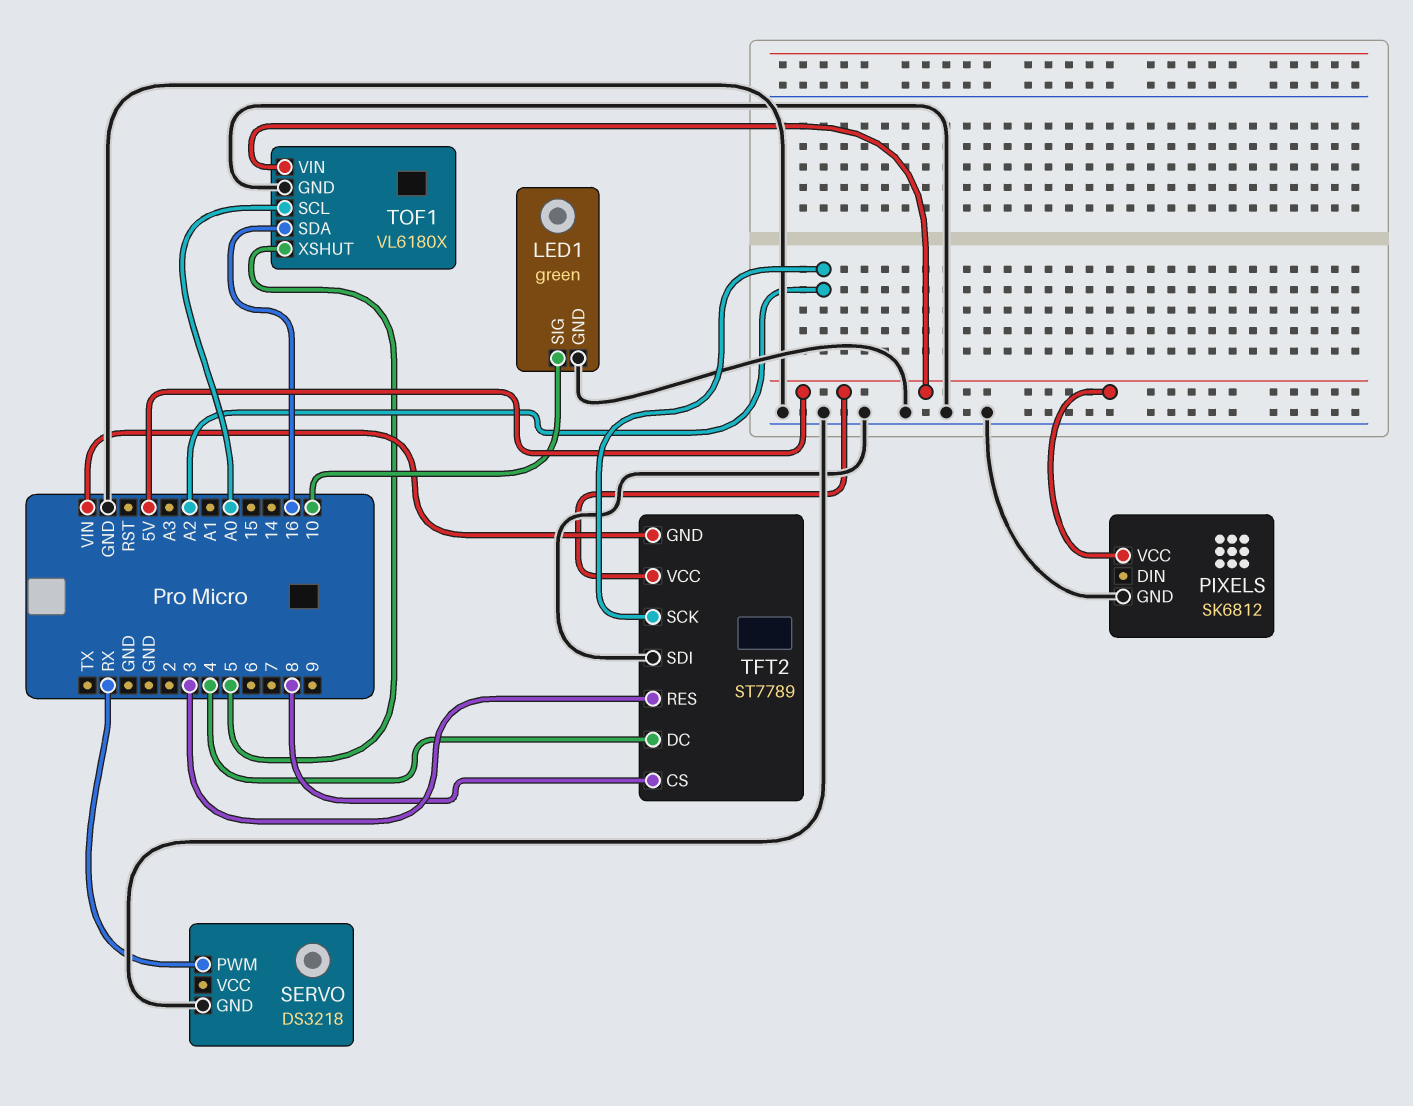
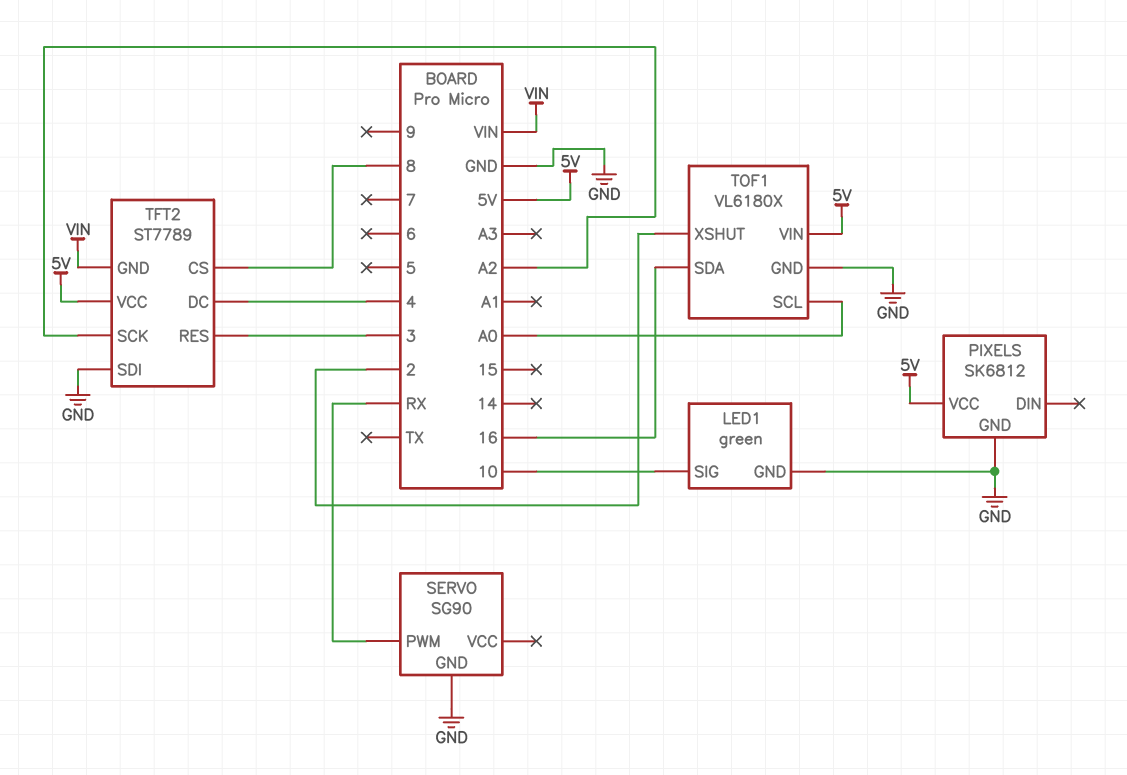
SERVO: DS3218 -> SG90
TOF1 pin XSHUT: 5 -> 2

